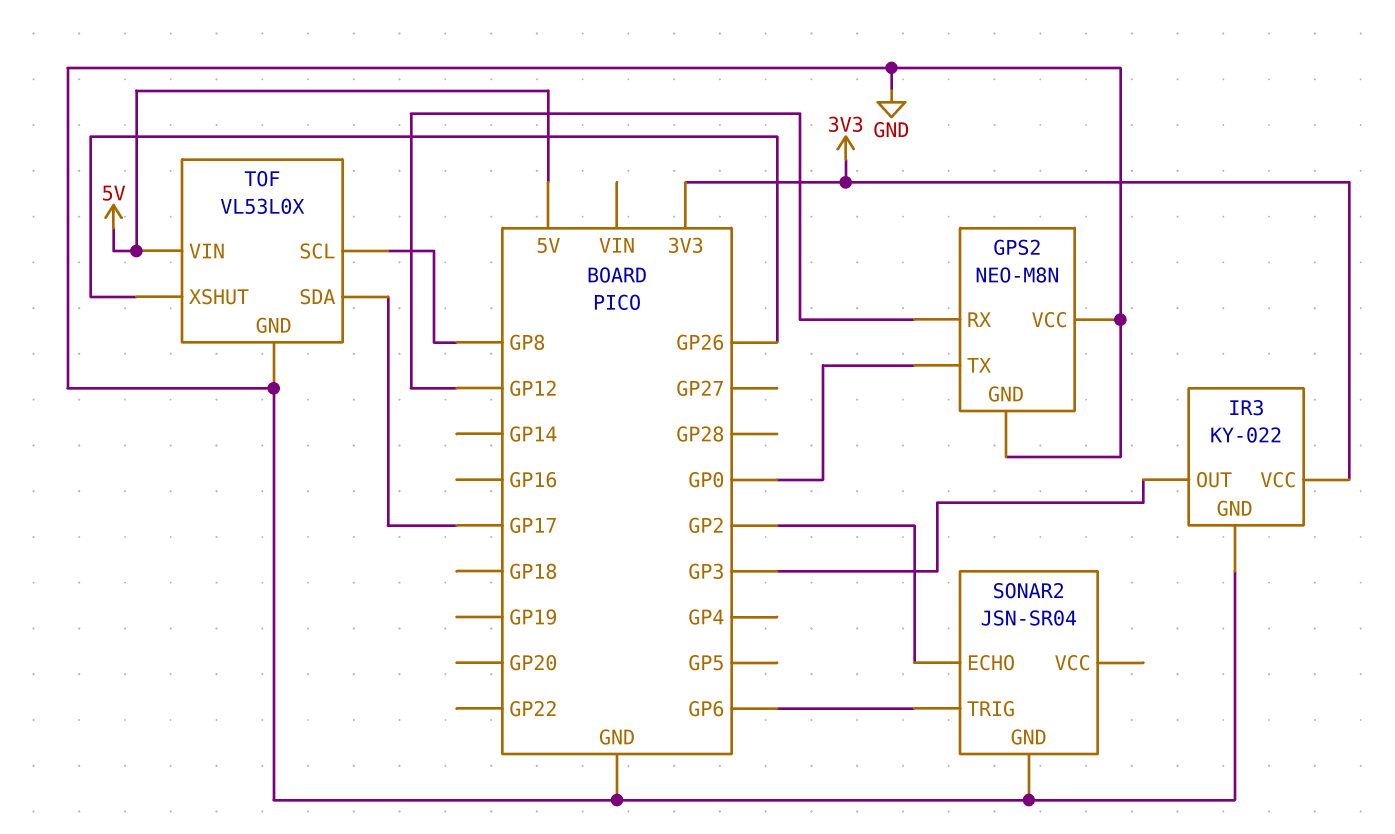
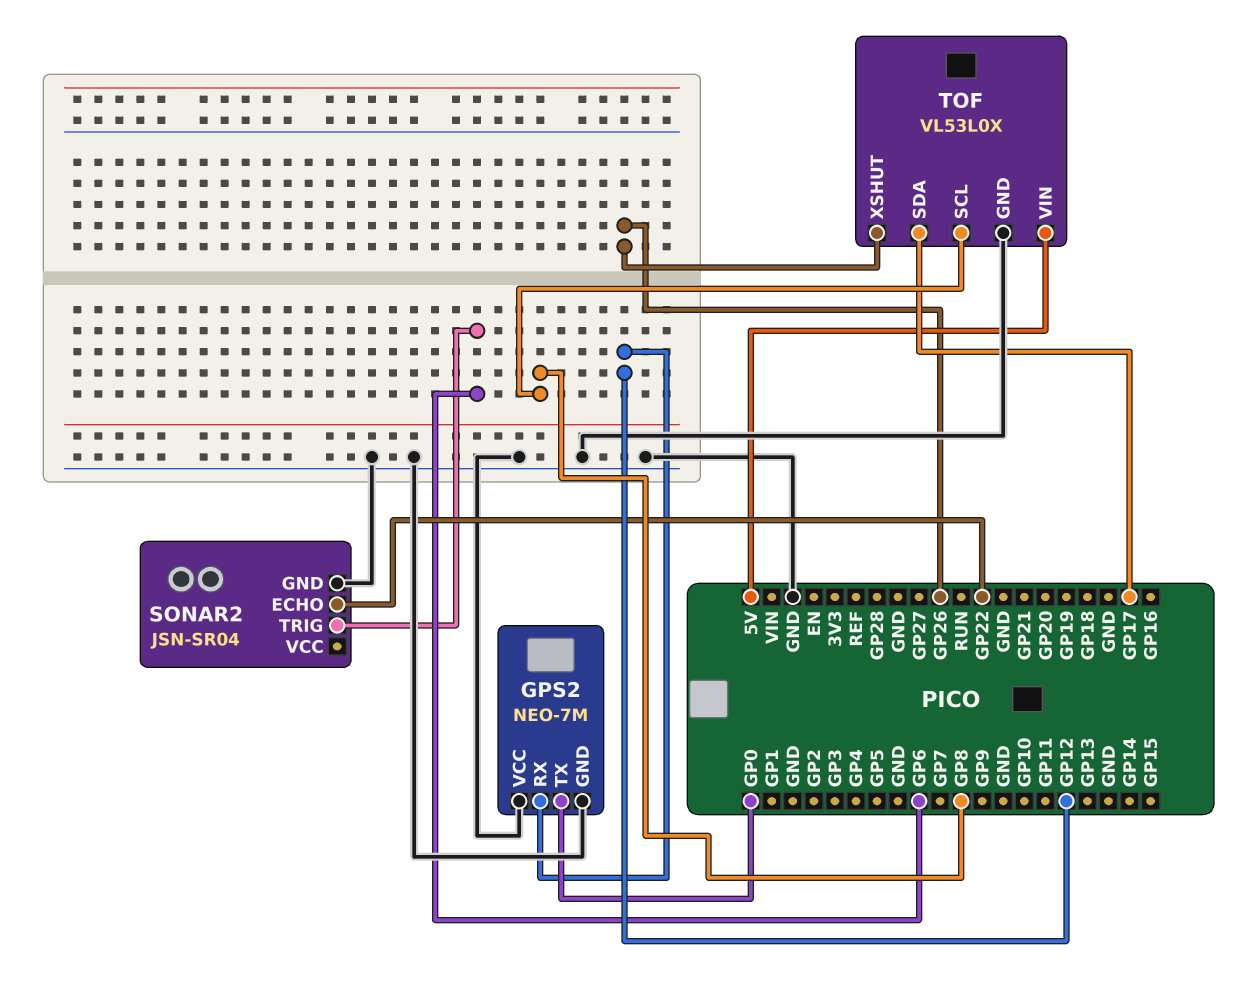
GPS2: NEO-M8N -> NEO-7M
IR3: KY-022 -> none
IR3 pin GND: GND -> none
IR3 pin OUT: GP3 -> none
IR3 pin VCC: 3V3 -> none
SONAR2 pin ECHO: GP2 -> GP22

